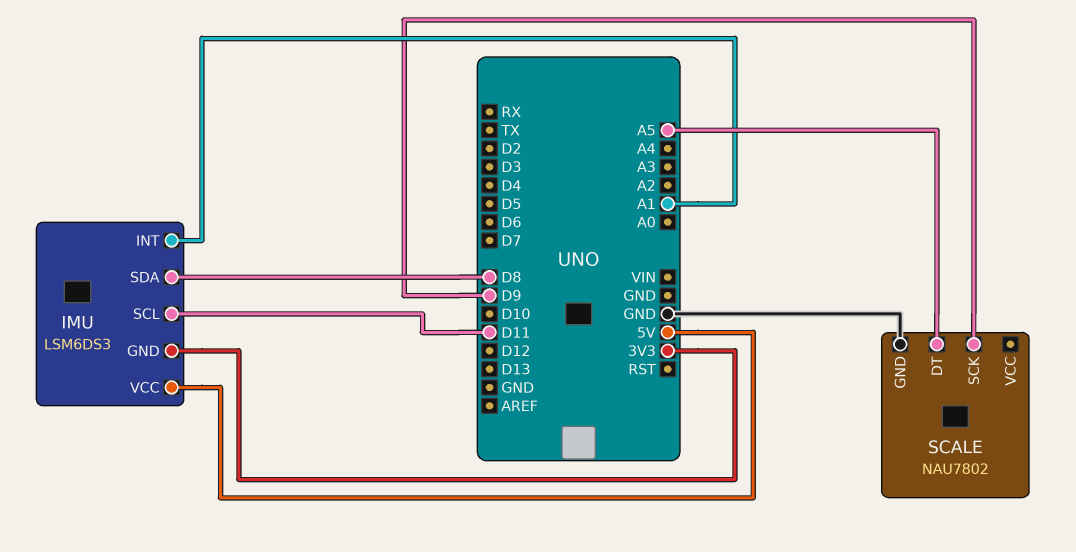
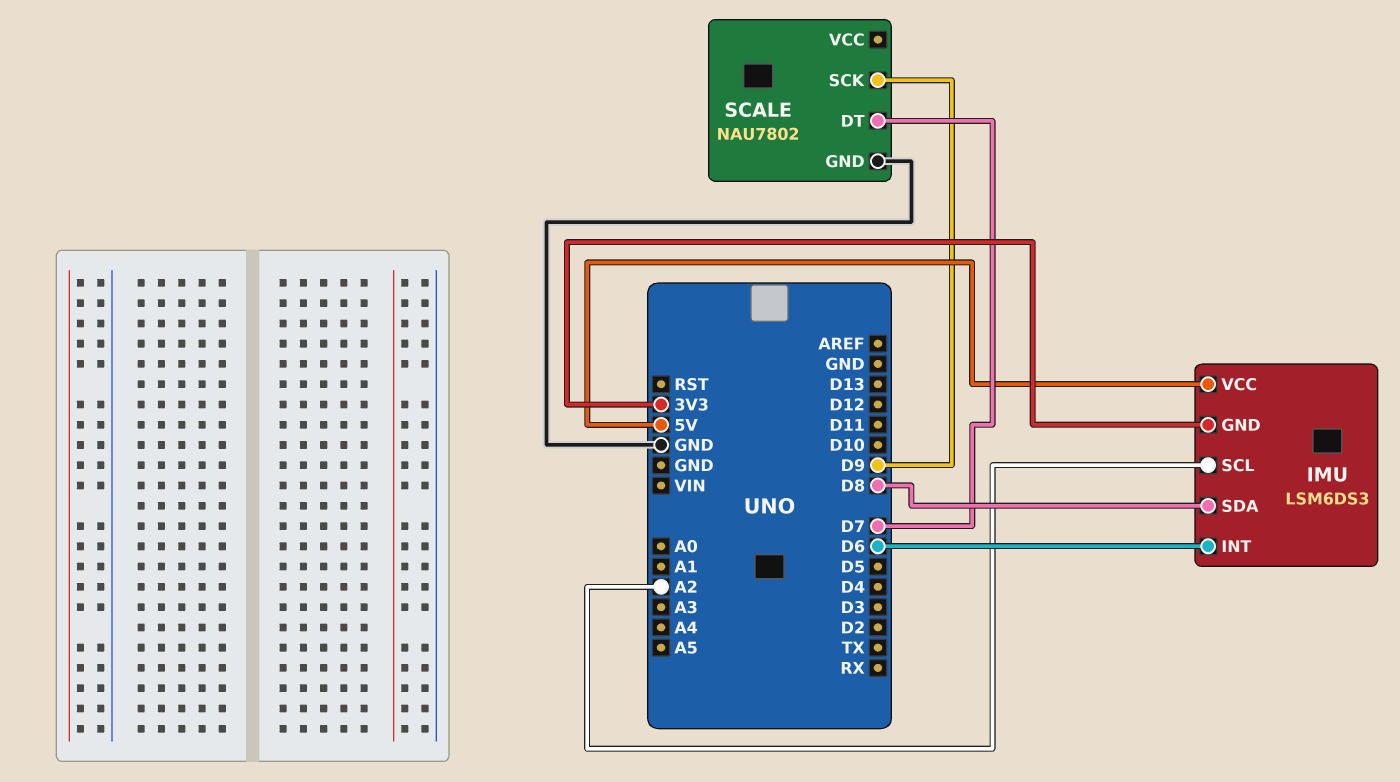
IMU pin INT: A1 -> D6
IMU pin SCL: D11 -> A2
SCALE pin DT: A5 -> D7

